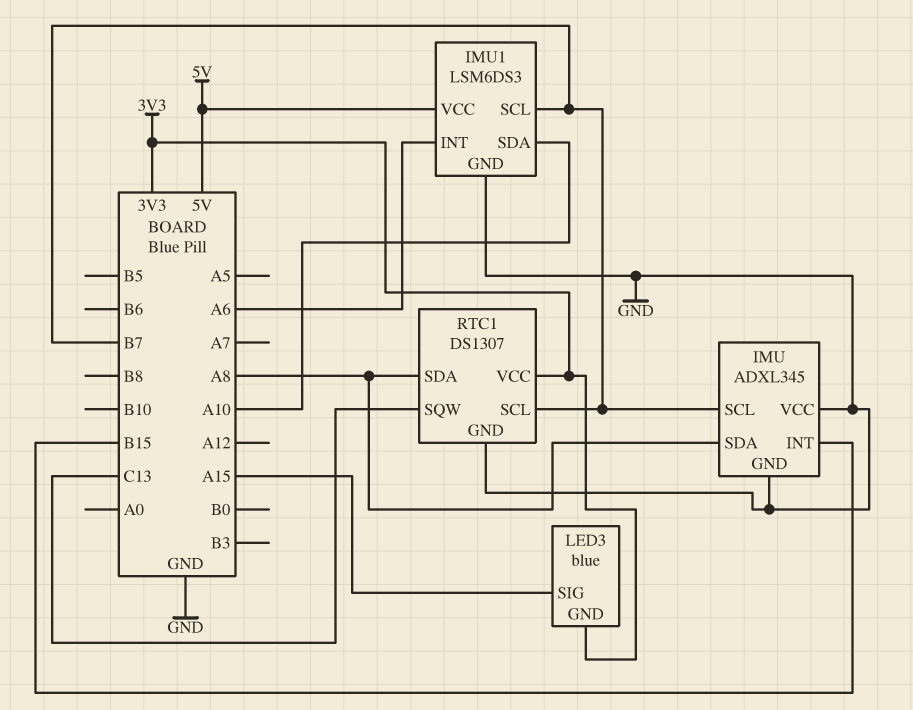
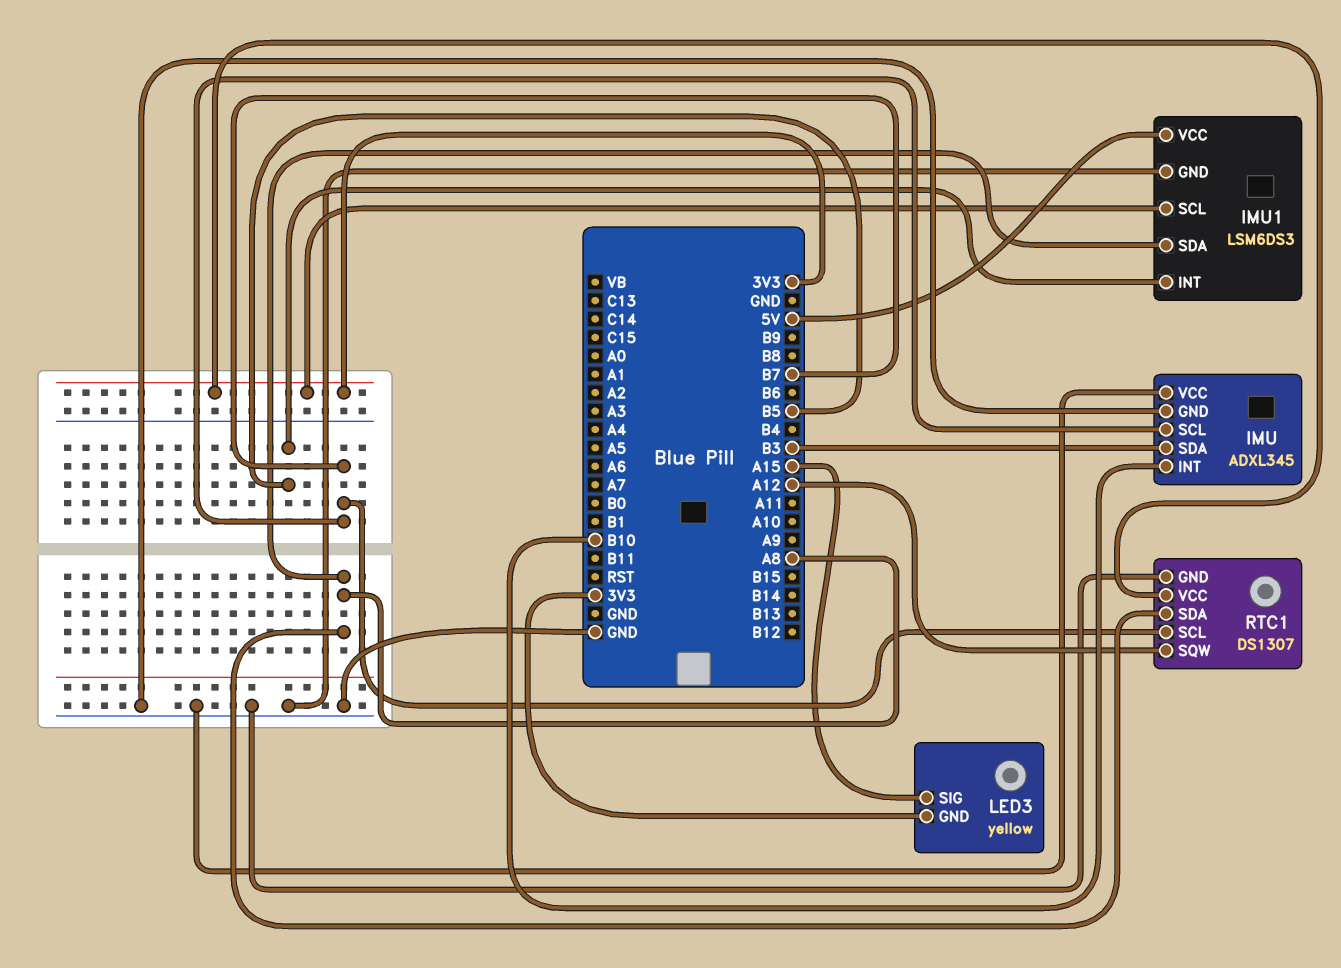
IMU pin INT: B15 -> B10
IMU pin SDA: A8 -> B3
IMU1 pin INT: A6 -> B5
IMU1 pin SCL: B7 -> 3V3
IMU1 pin SDA: A10 -> A8
LED3: blue -> yellow
RTC1 pin SQW: C13 -> A12

